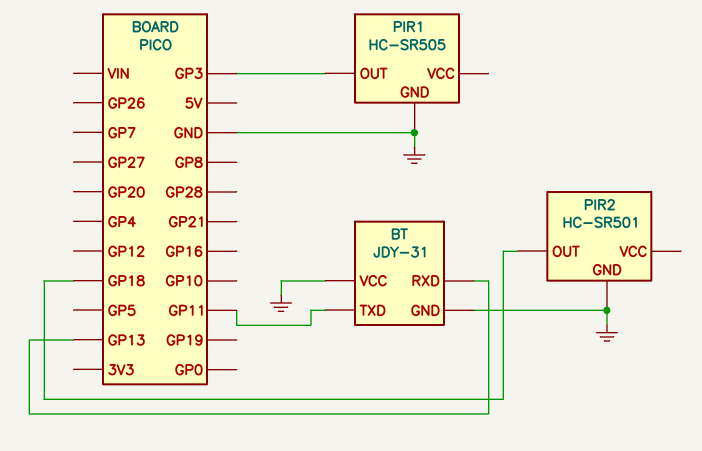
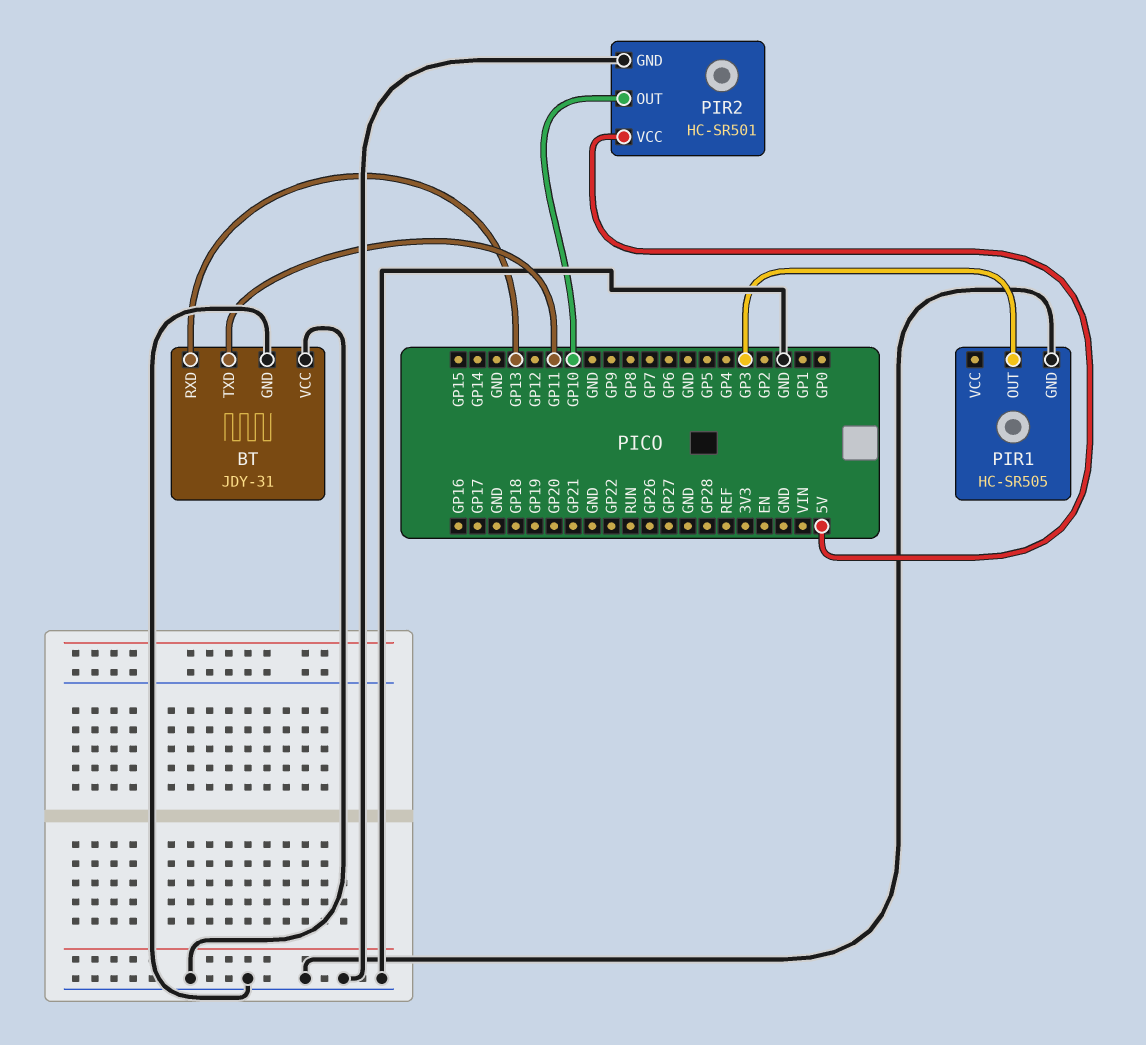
PIR2 pin OUT: GP18 -> GP10
PIR2 pin VCC: none -> 5V

